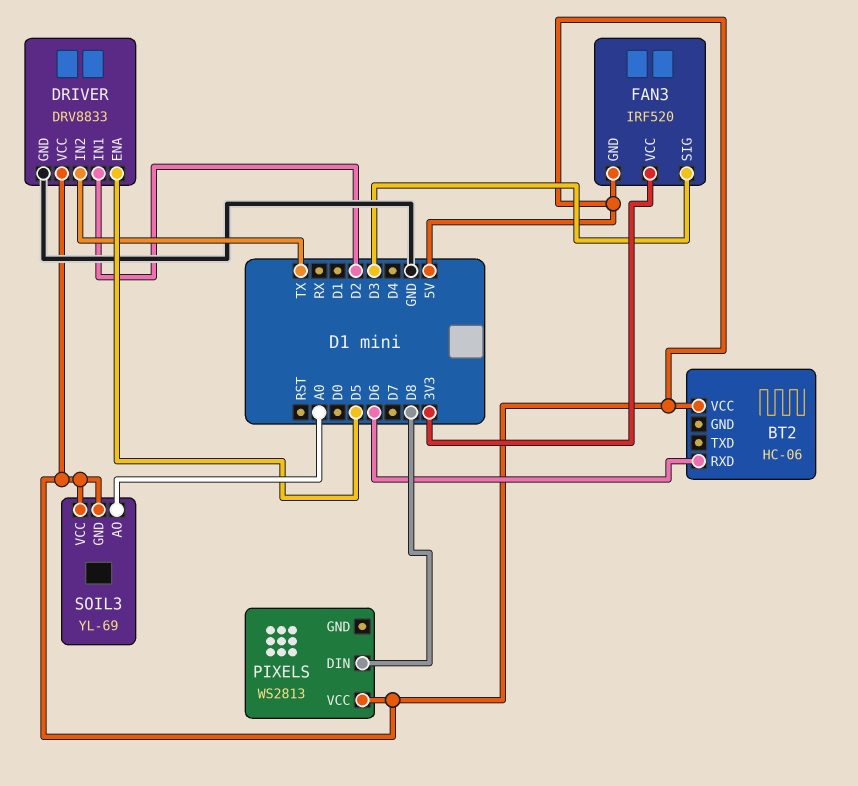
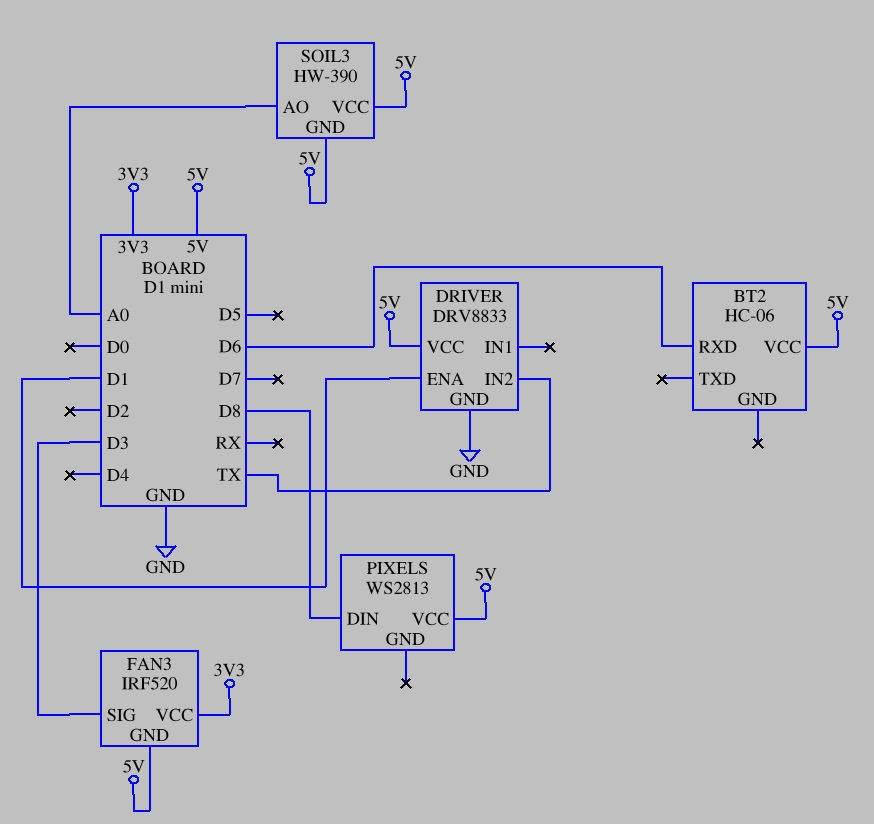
DRIVER pin ENA: D5 -> D1
DRIVER pin IN1: D2 -> none
SOIL3: YL-69 -> HW-390

